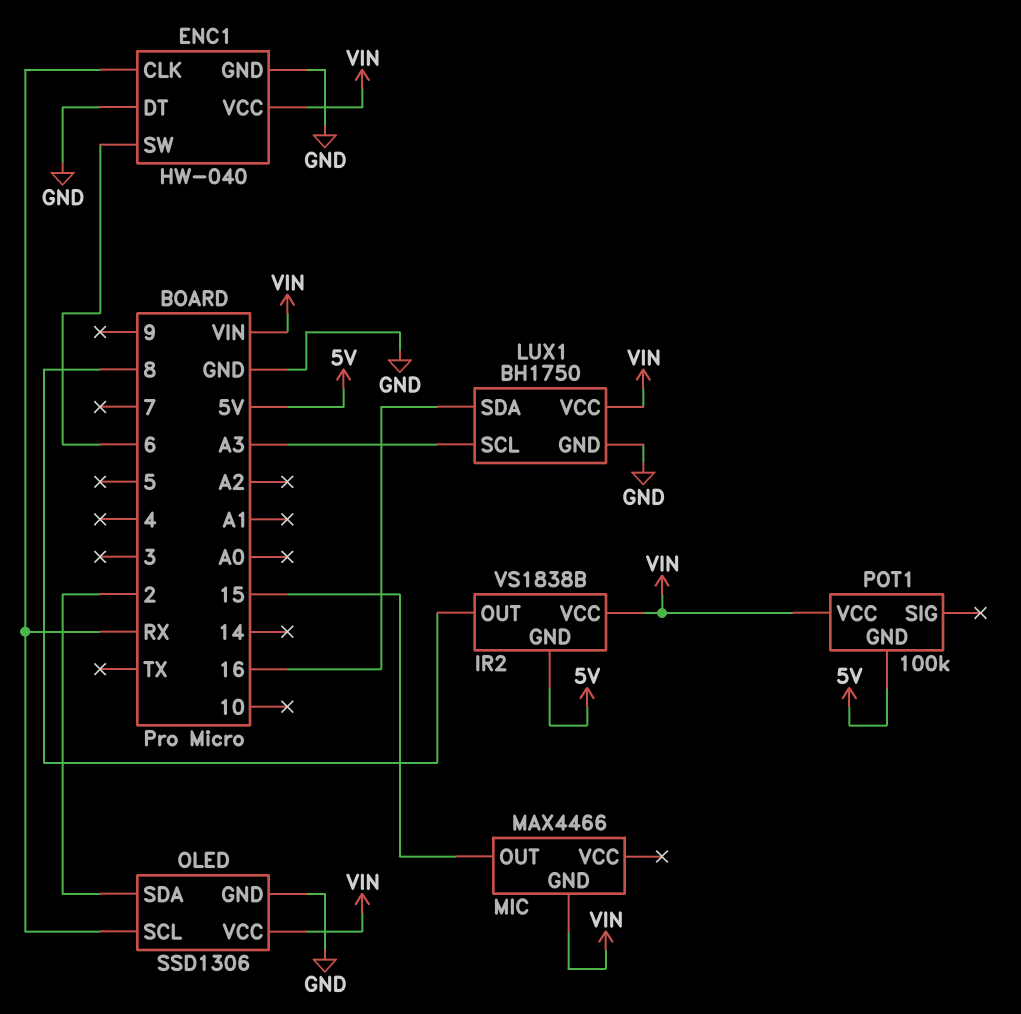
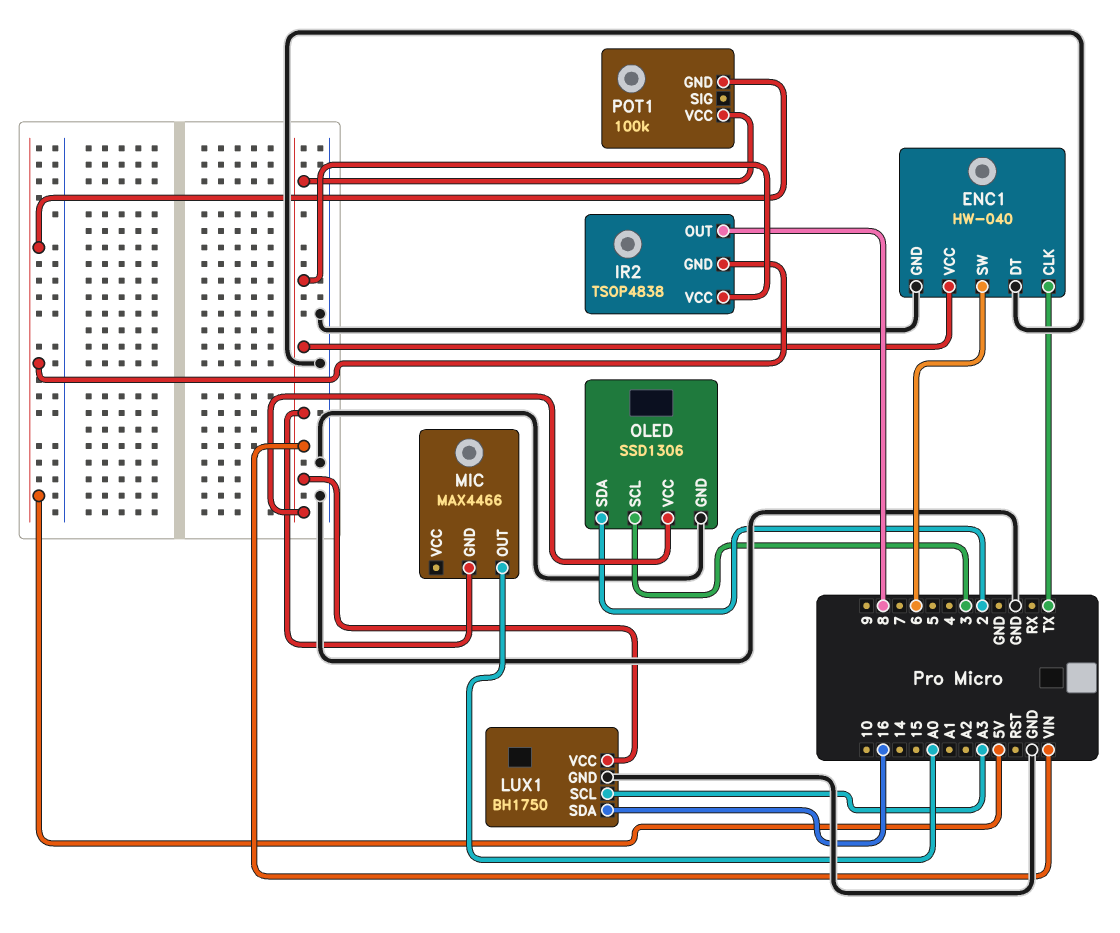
ENC1 pin CLK: RX -> TX
IR2: VS1838B -> TSOP4838
MIC pin OUT: 15 -> A0
OLED pin SCL: RX -> 3

